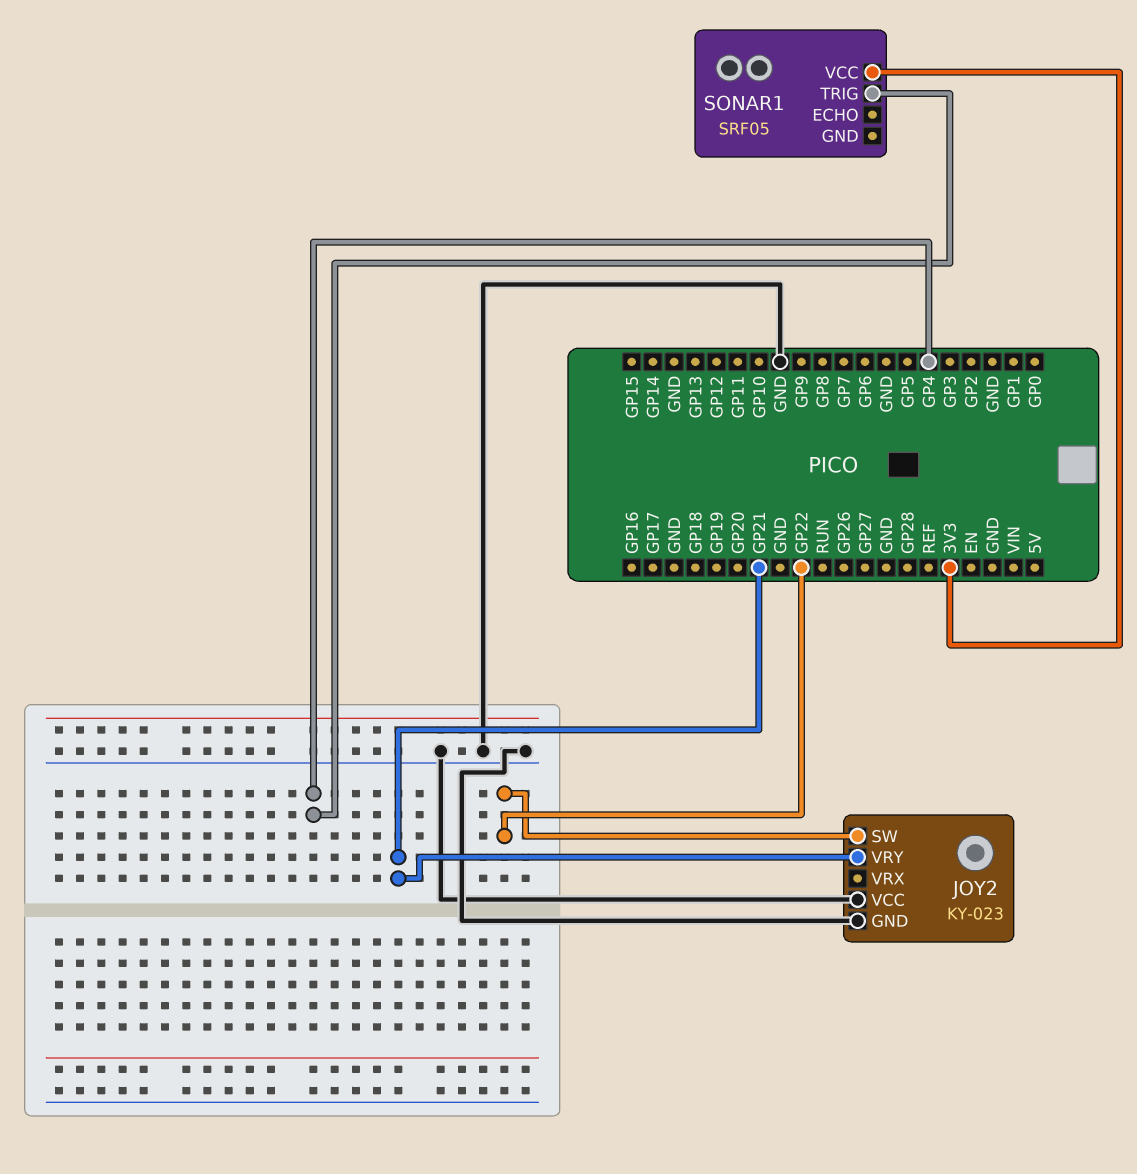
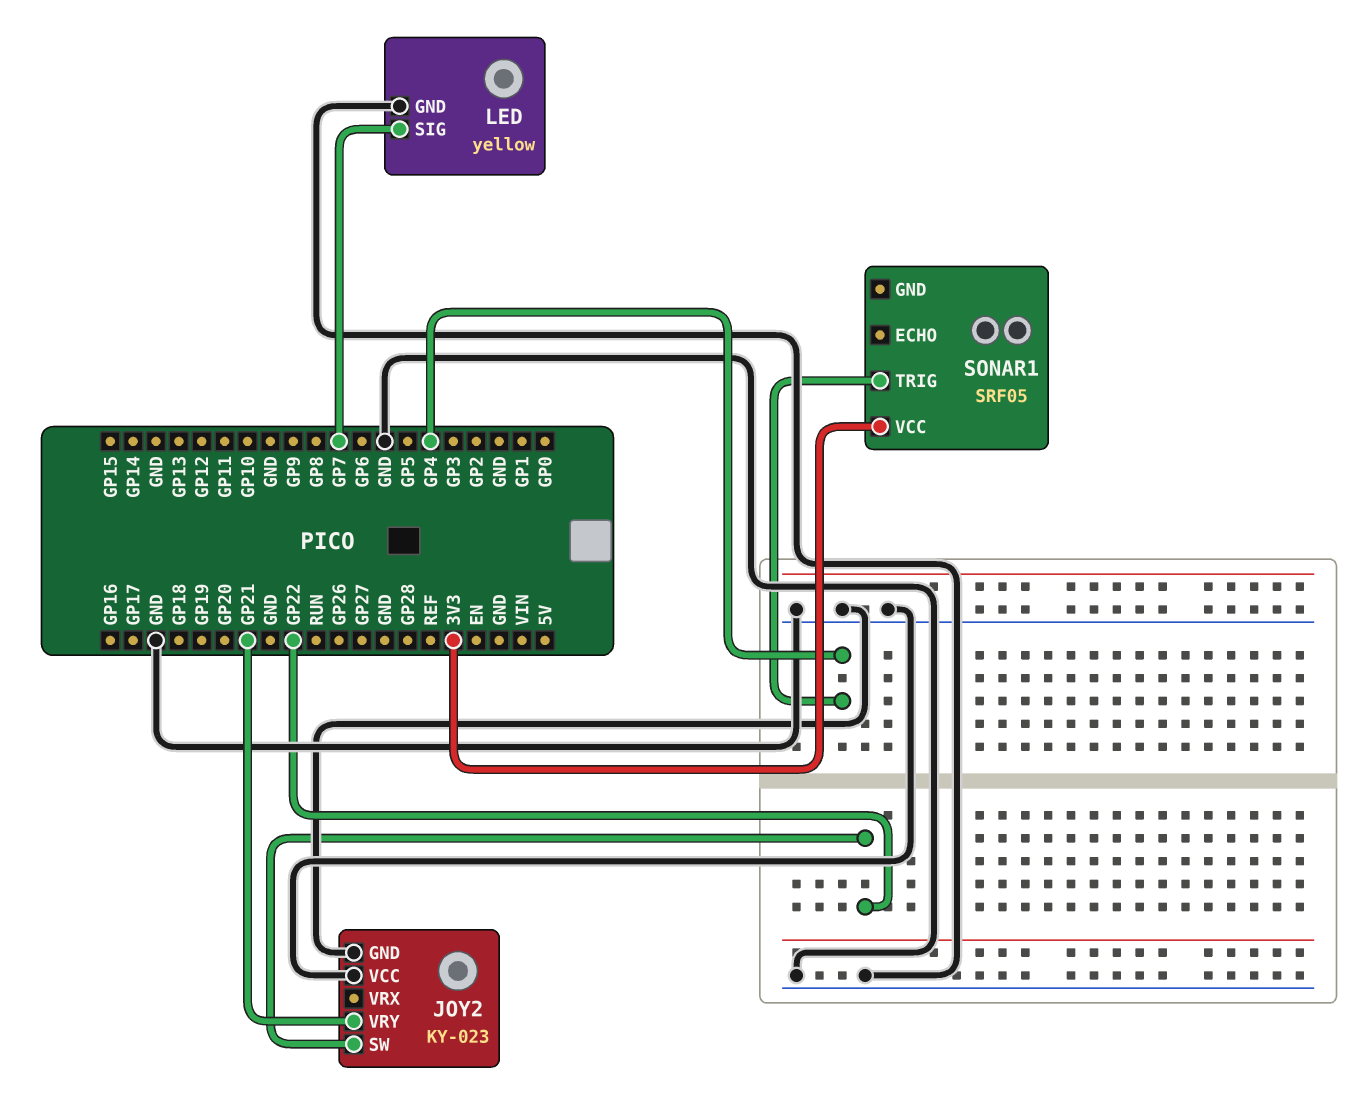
LED: none -> yellow
LED pin GND: none -> GND
LED pin SIG: none -> GP7

